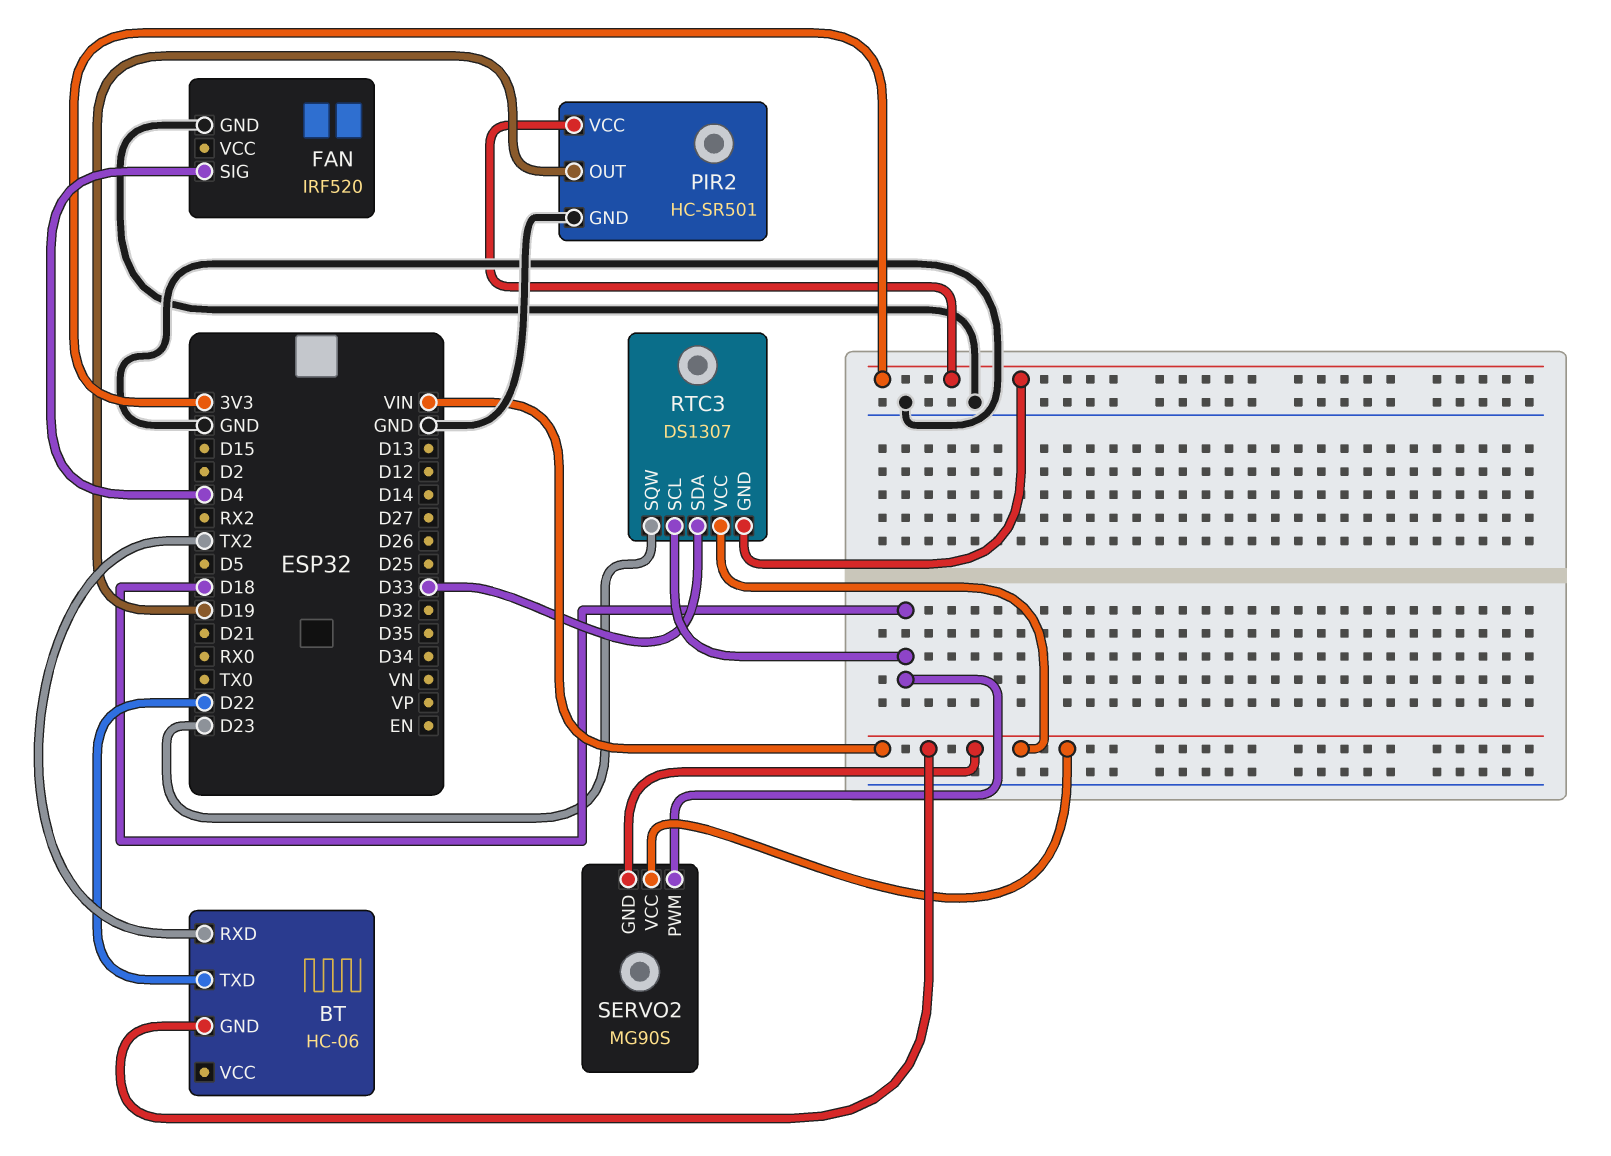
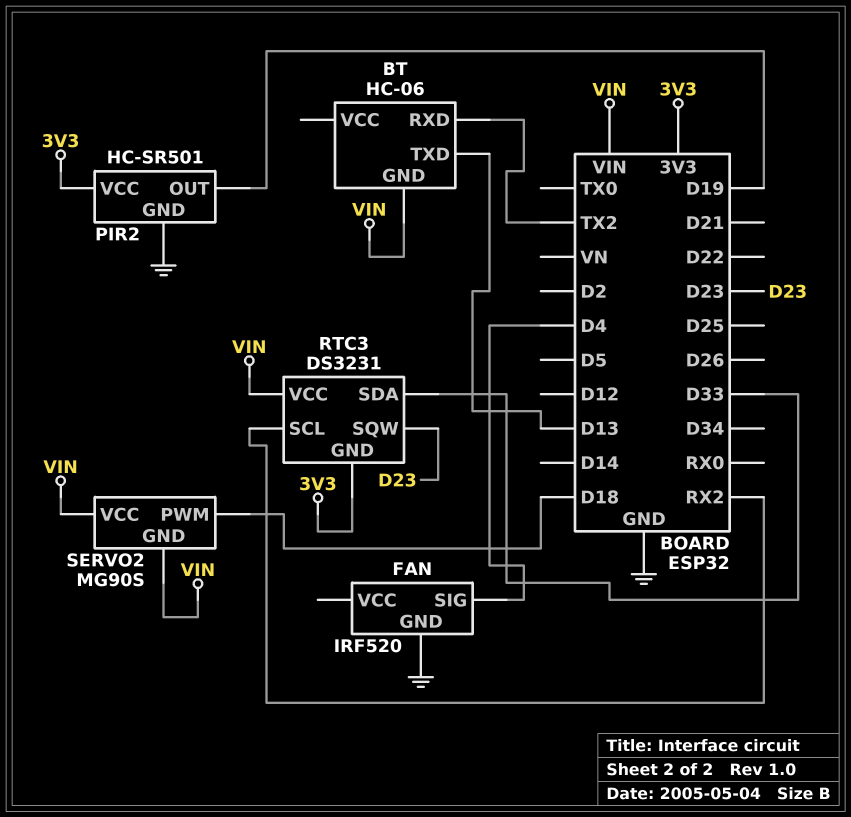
BT pin TXD: D22 -> D13
RTC3: DS1307 -> DS3231
RTC3 pin SCL: D18 -> RX2

